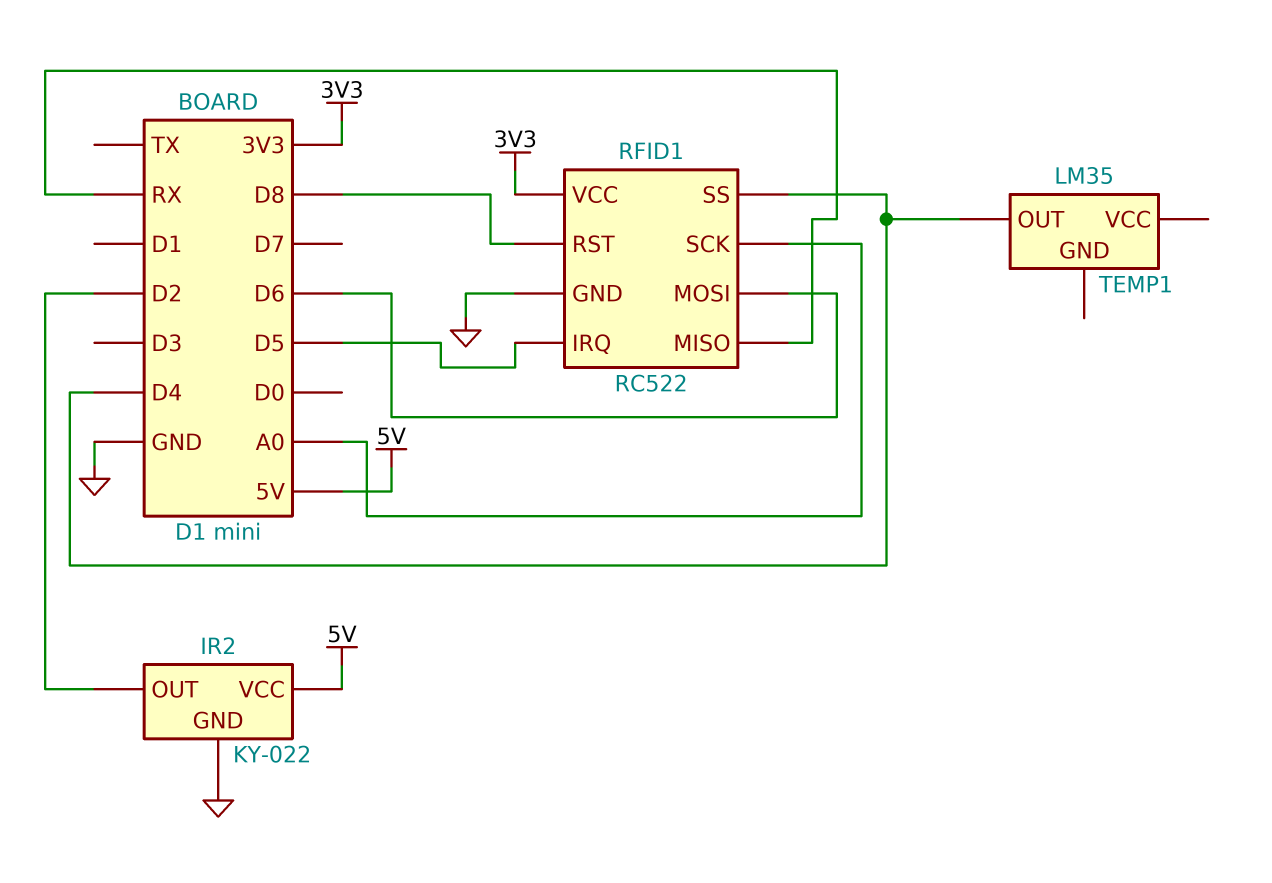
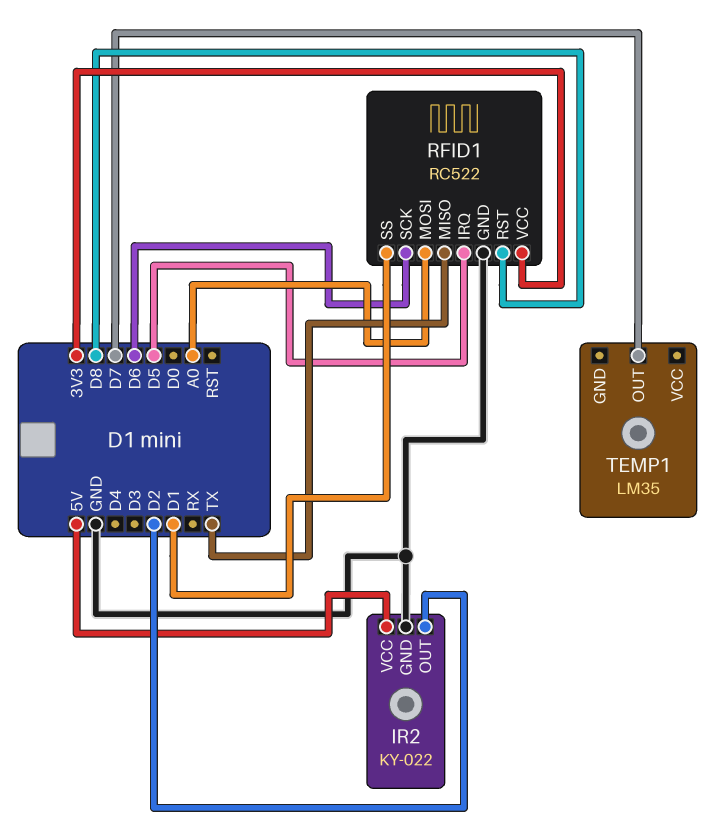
RFID1 pin MISO: RX -> TX
RFID1 pin MOSI: D6 -> A0
RFID1 pin SCK: A0 -> D6
RFID1 pin SS: D4 -> D1
TEMP1 pin OUT: D4 -> D7

